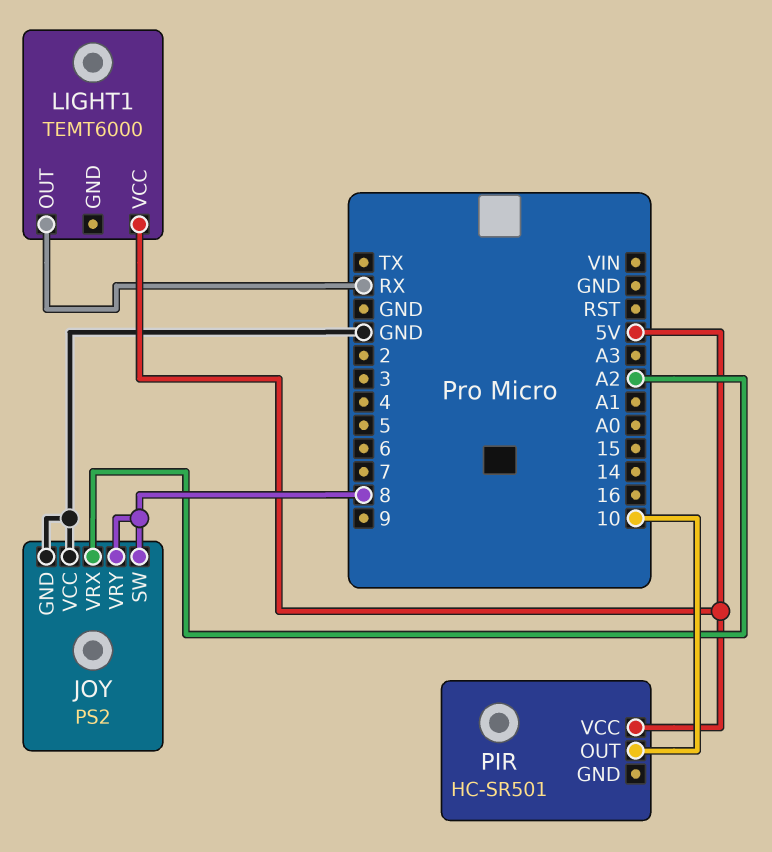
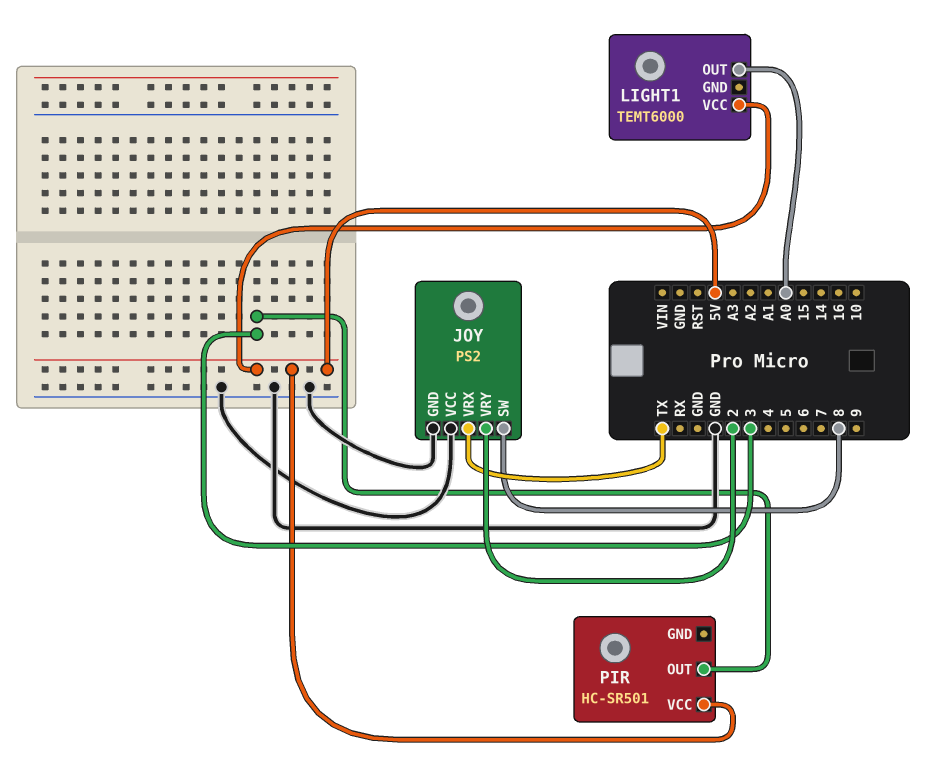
JOY pin VRX: A2 -> TX
JOY pin VRY: 8 -> 2
LIGHT1 pin OUT: RX -> A0
PIR pin OUT: 10 -> 3

